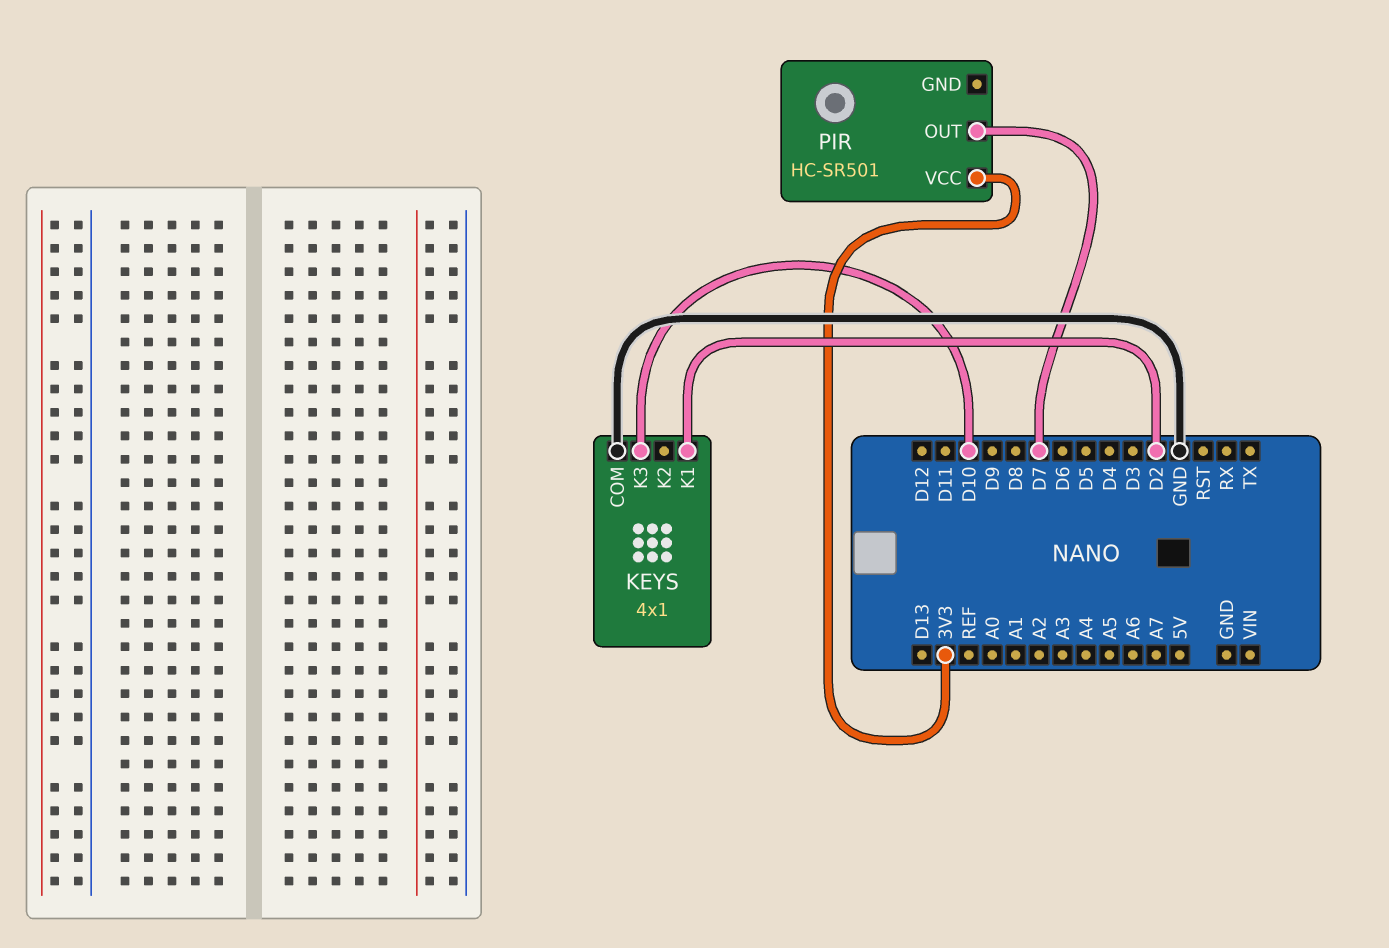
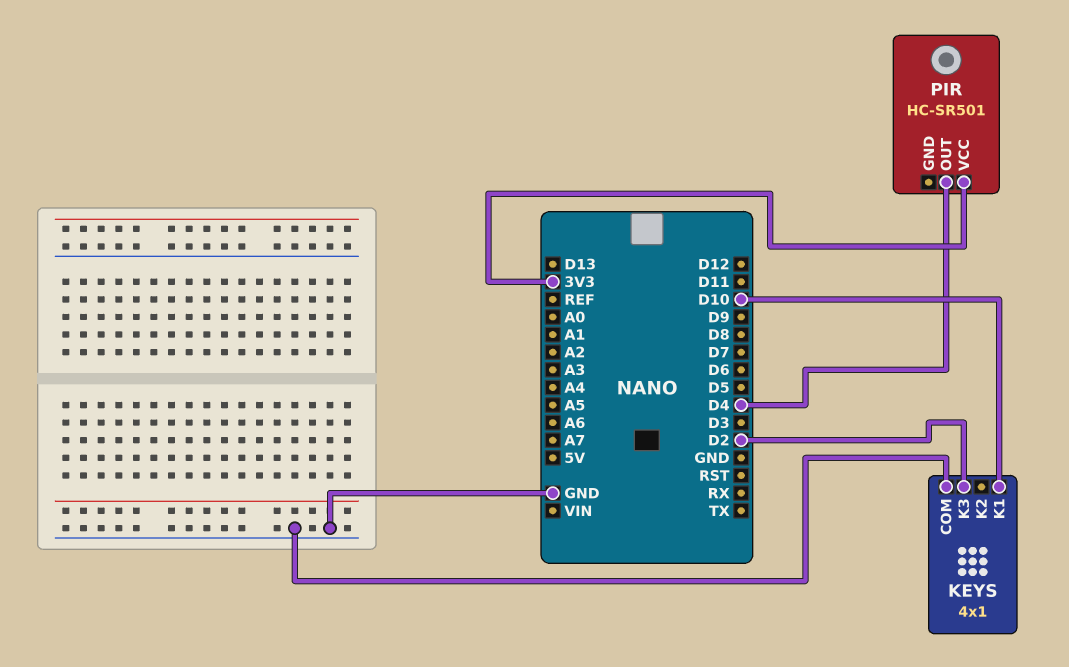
KEYS pin K1: D2 -> D10
KEYS pin K3: D10 -> D2
PIR pin OUT: D7 -> D4

